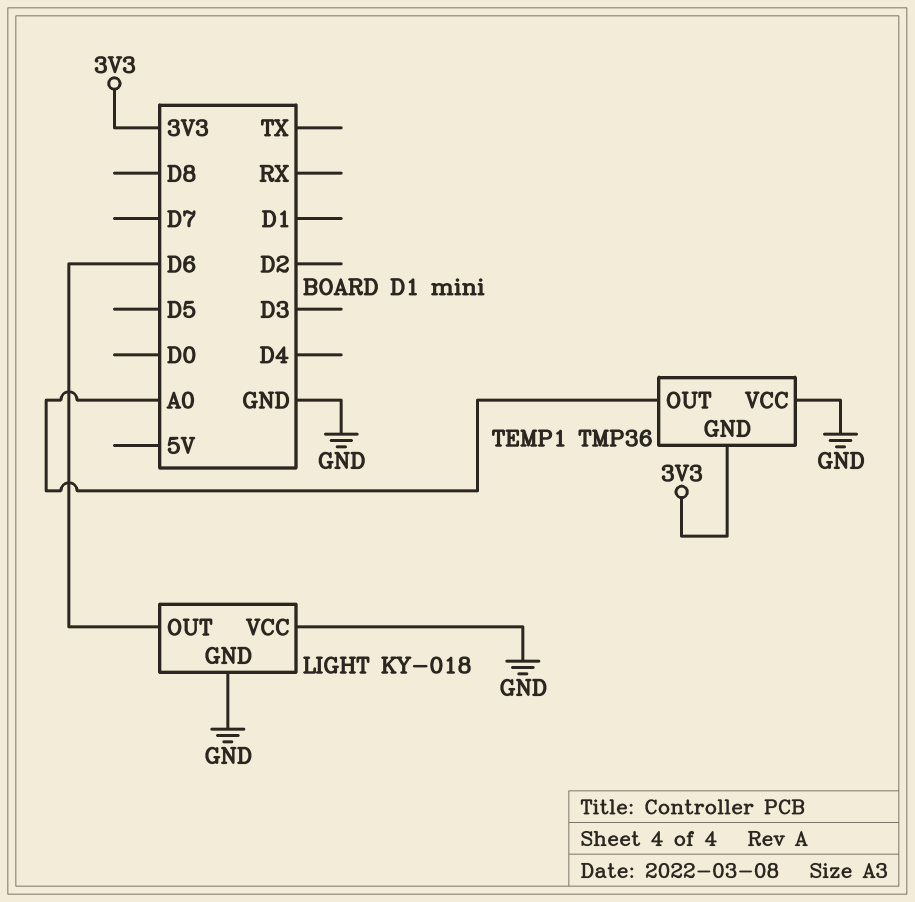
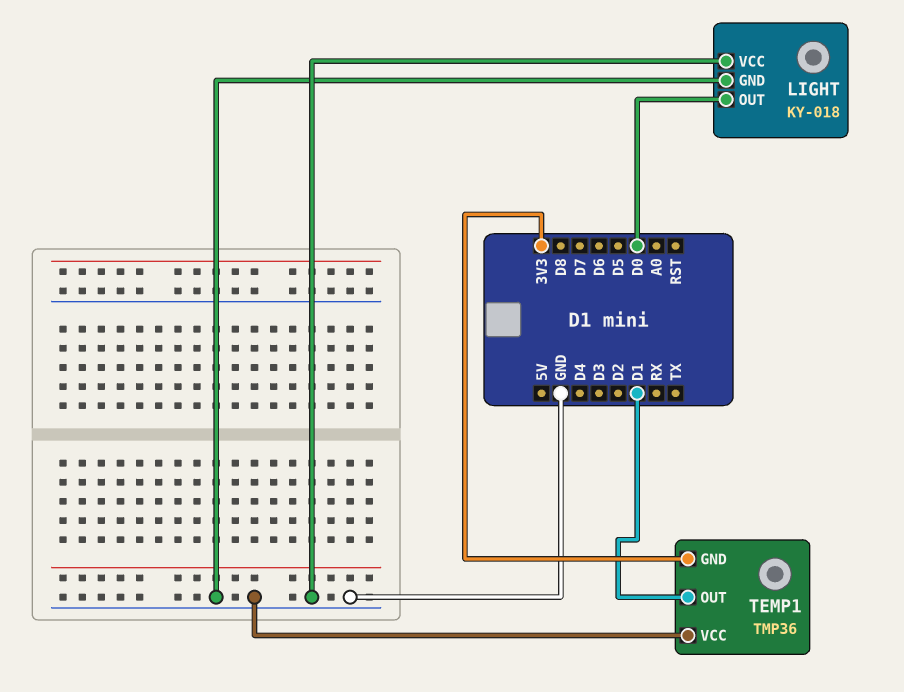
LIGHT pin OUT: D6 -> D0
TEMP1 pin OUT: A0 -> D1

